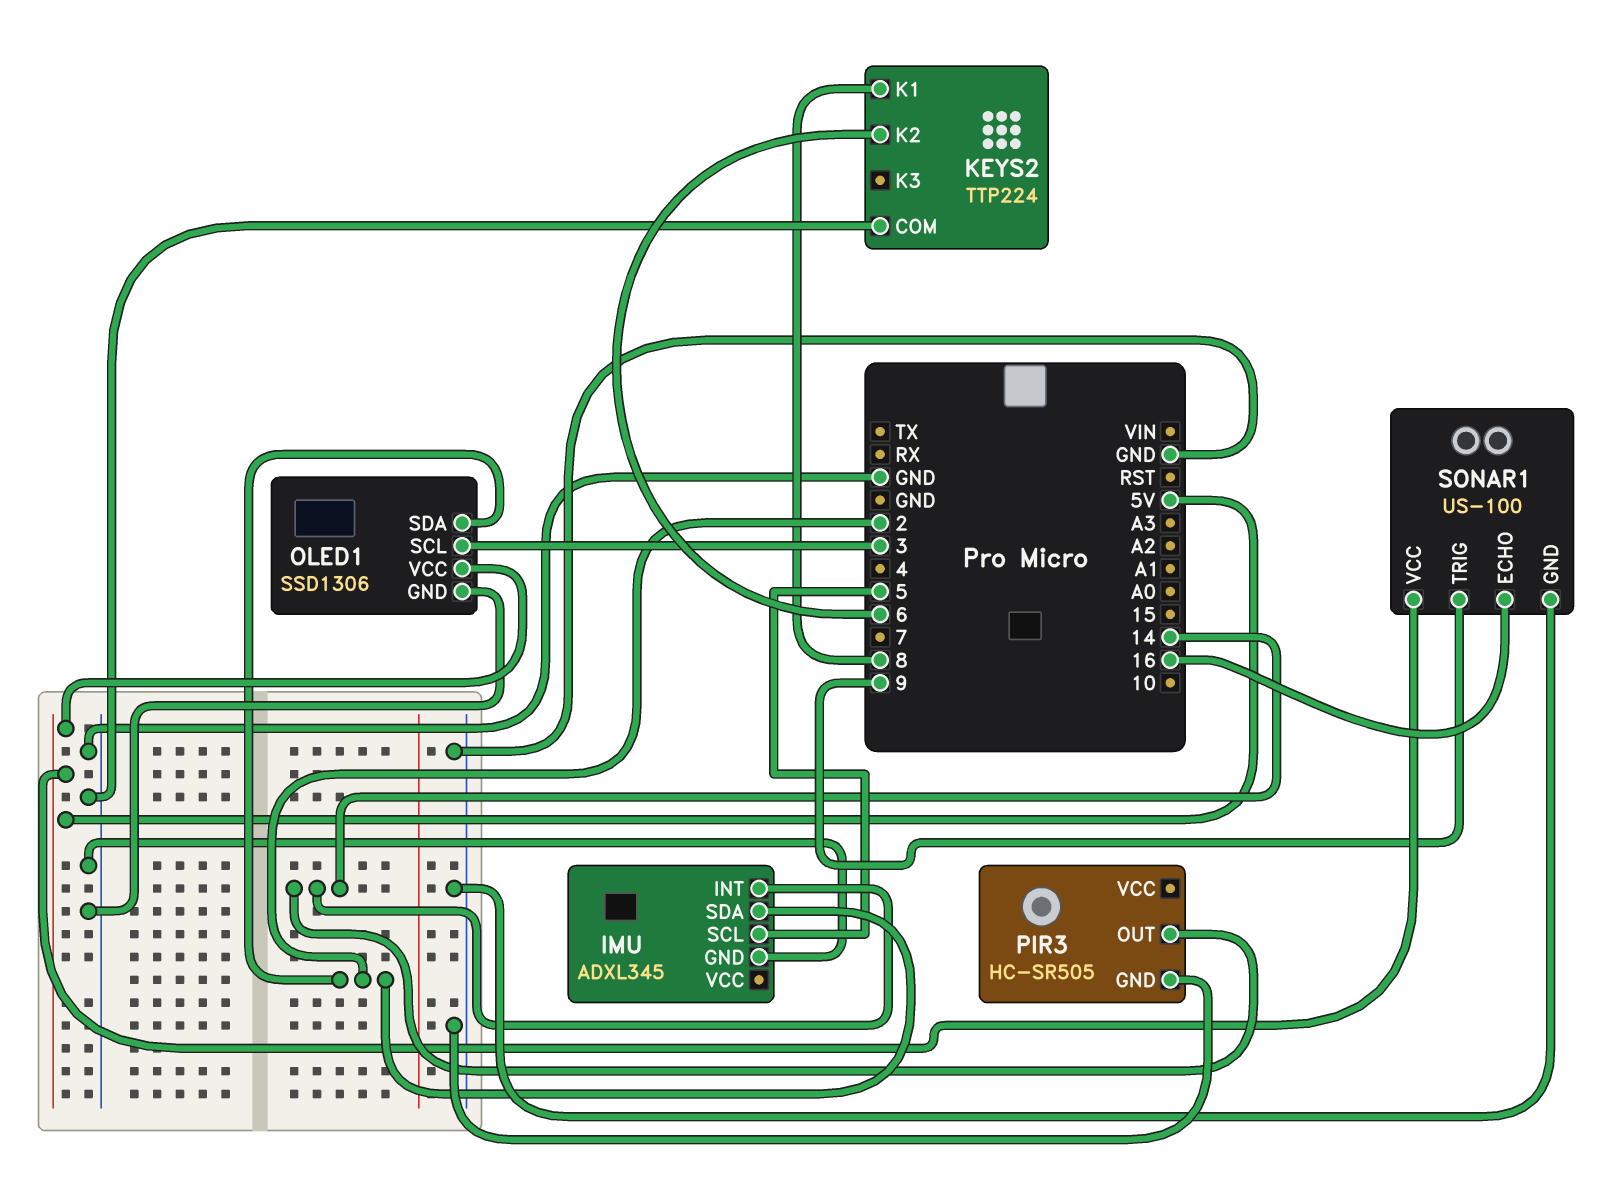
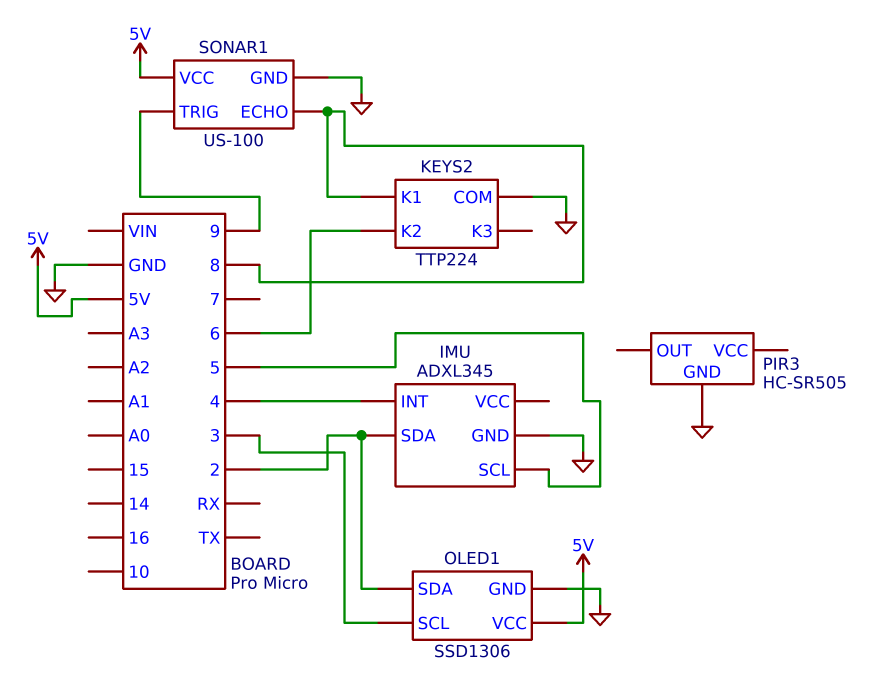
IMU pin INT: 14 -> 4
PIR3 pin OUT: 14 -> none
SONAR1 pin ECHO: 16 -> 8

